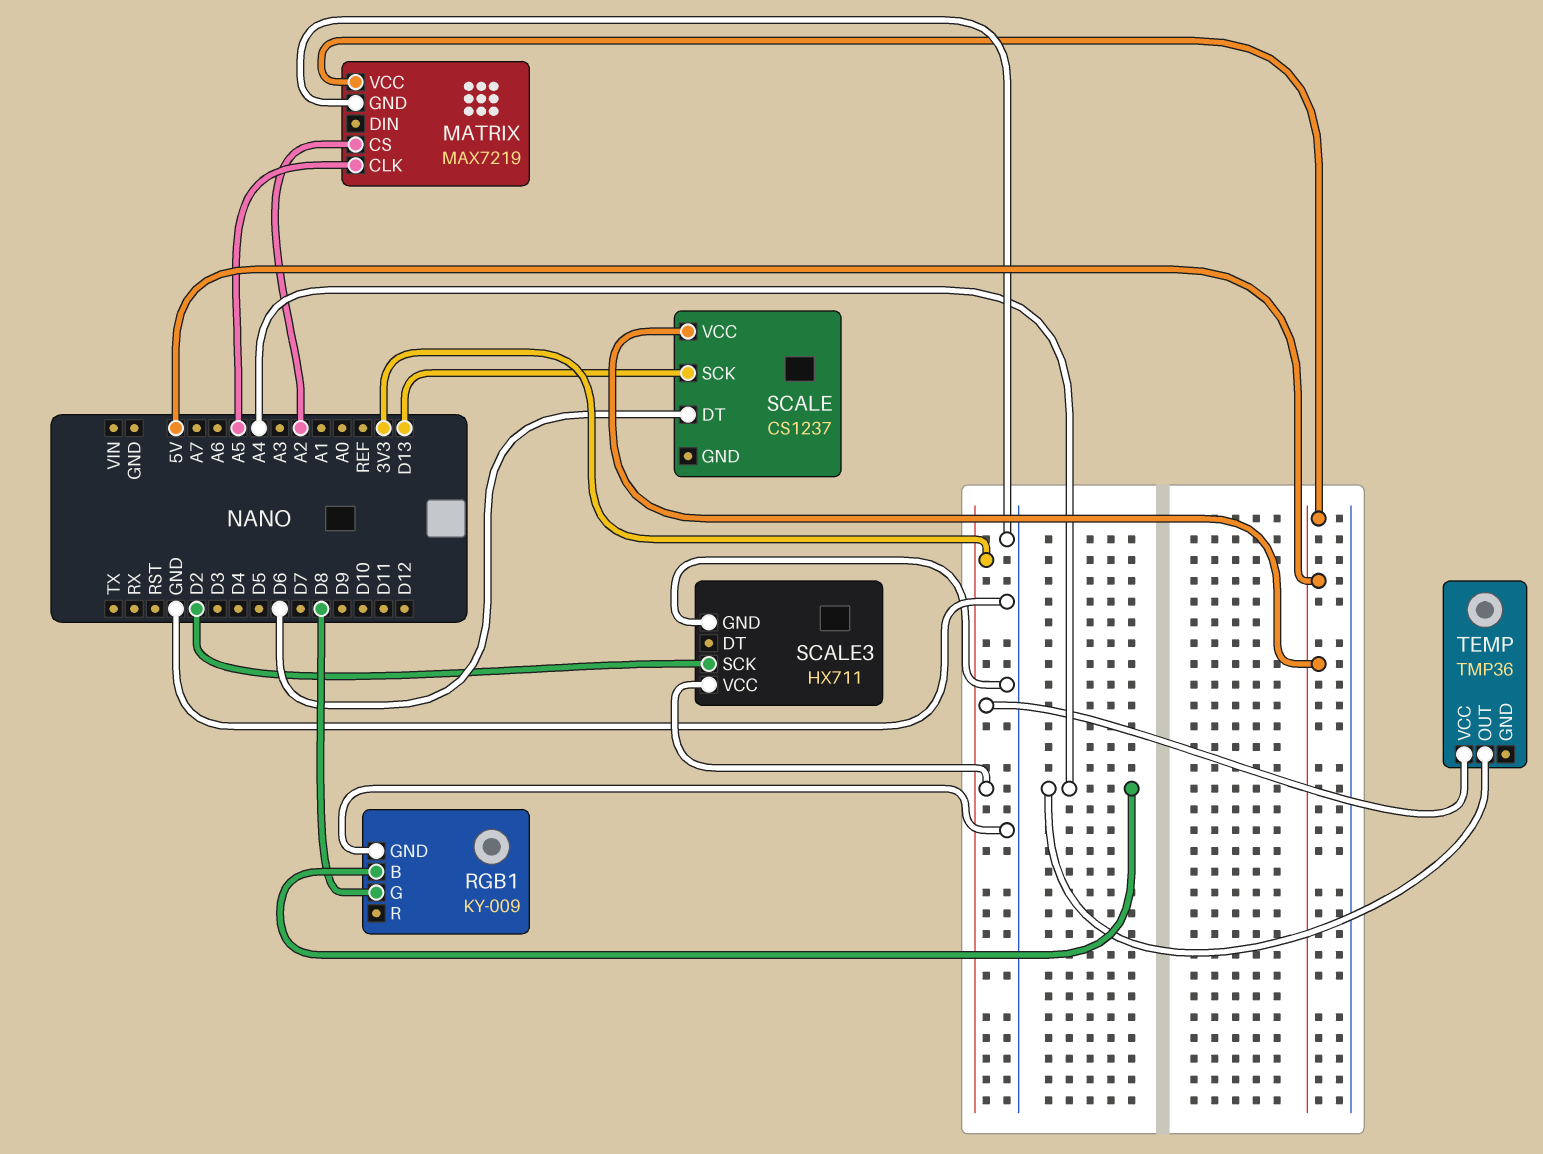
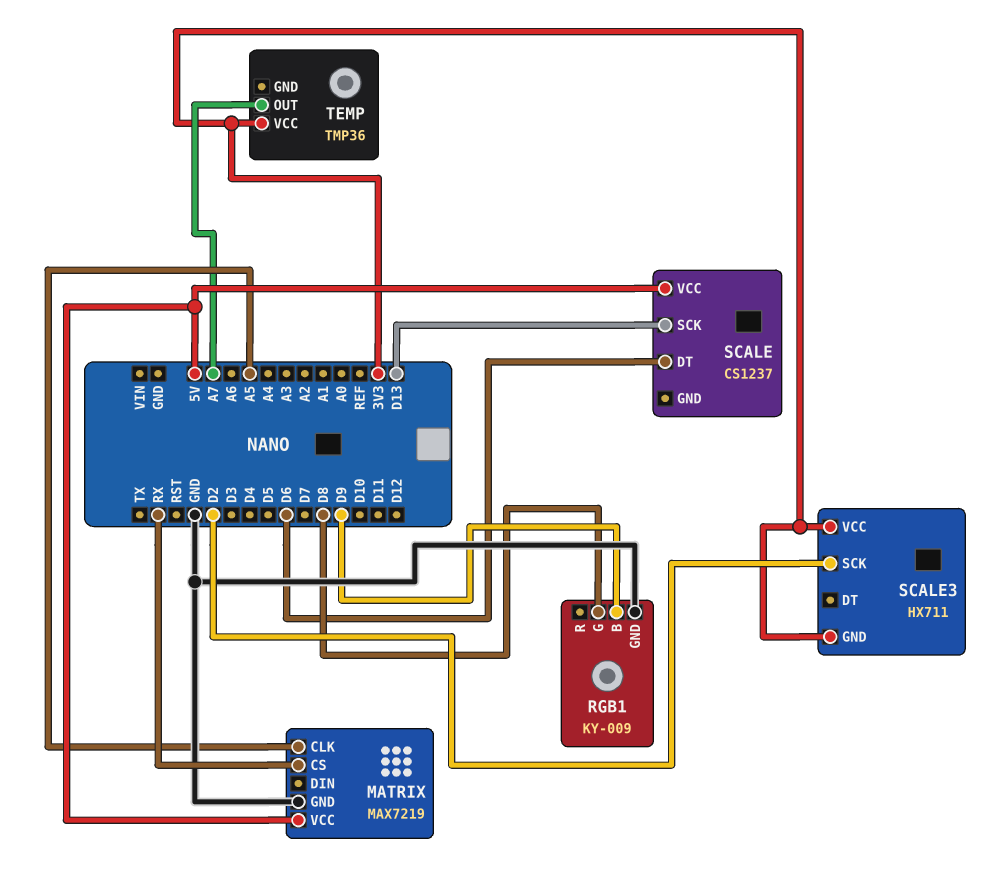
MATRIX pin CS: A2 -> RX
RGB1 pin B: A4 -> D9
SCALE3 pin GND: GND -> 3V3
TEMP pin OUT: A4 -> A7

